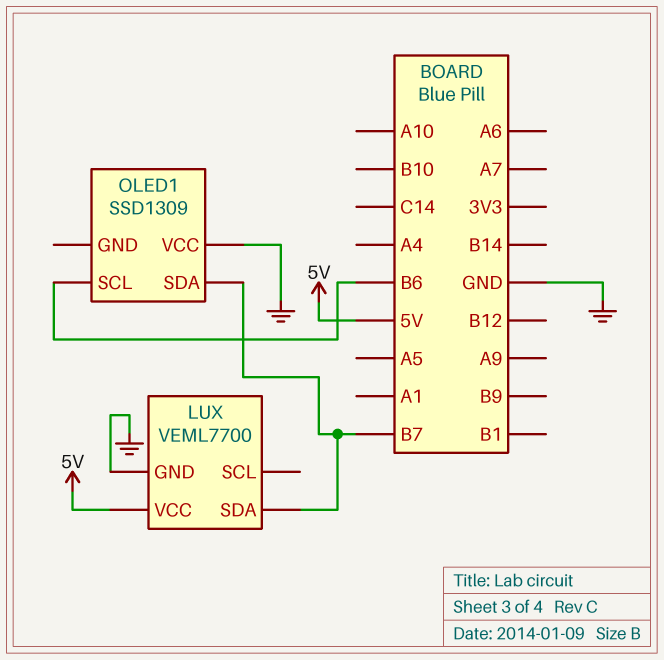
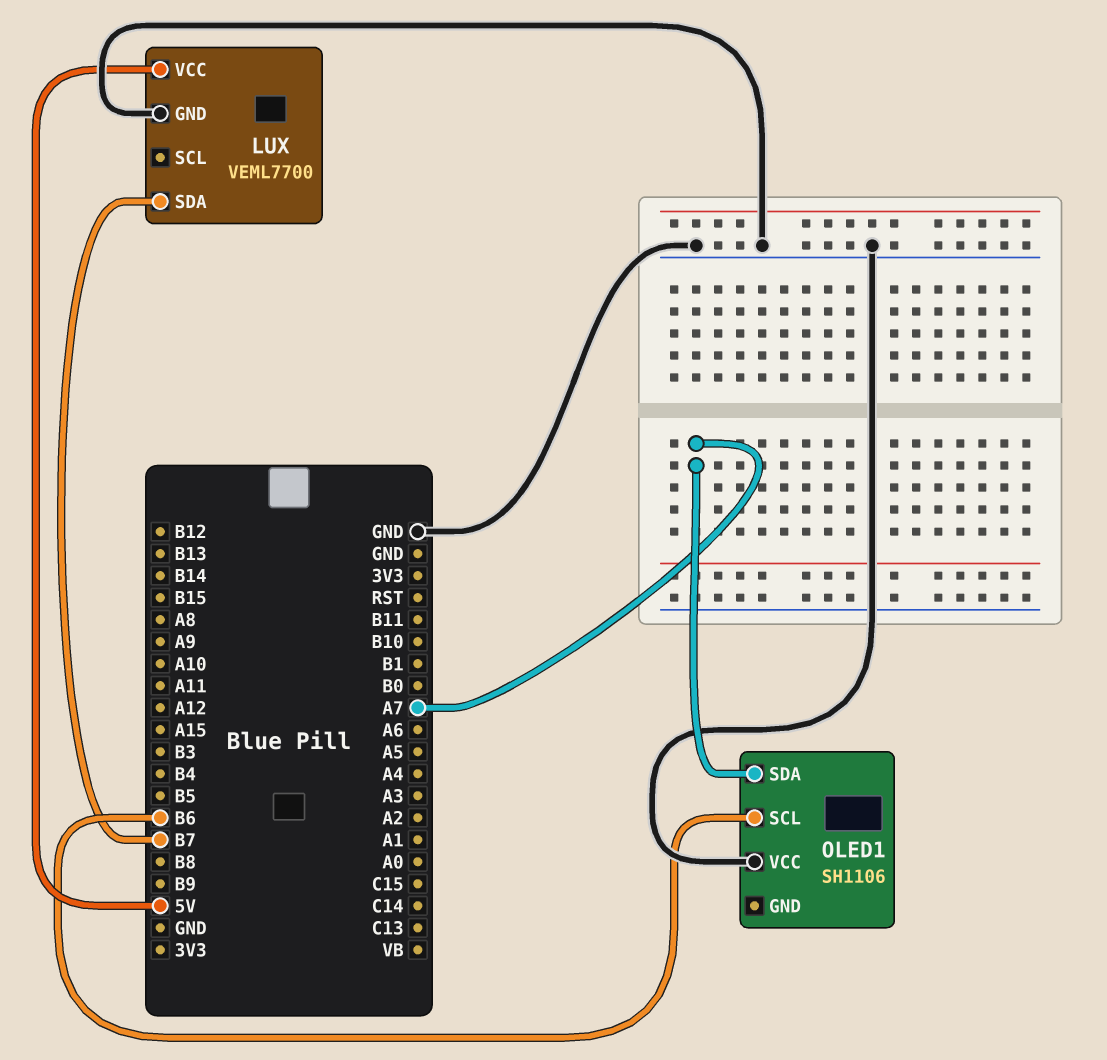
OLED1: SSD1309 -> SH1106
OLED1 pin SDA: B7 -> A7

